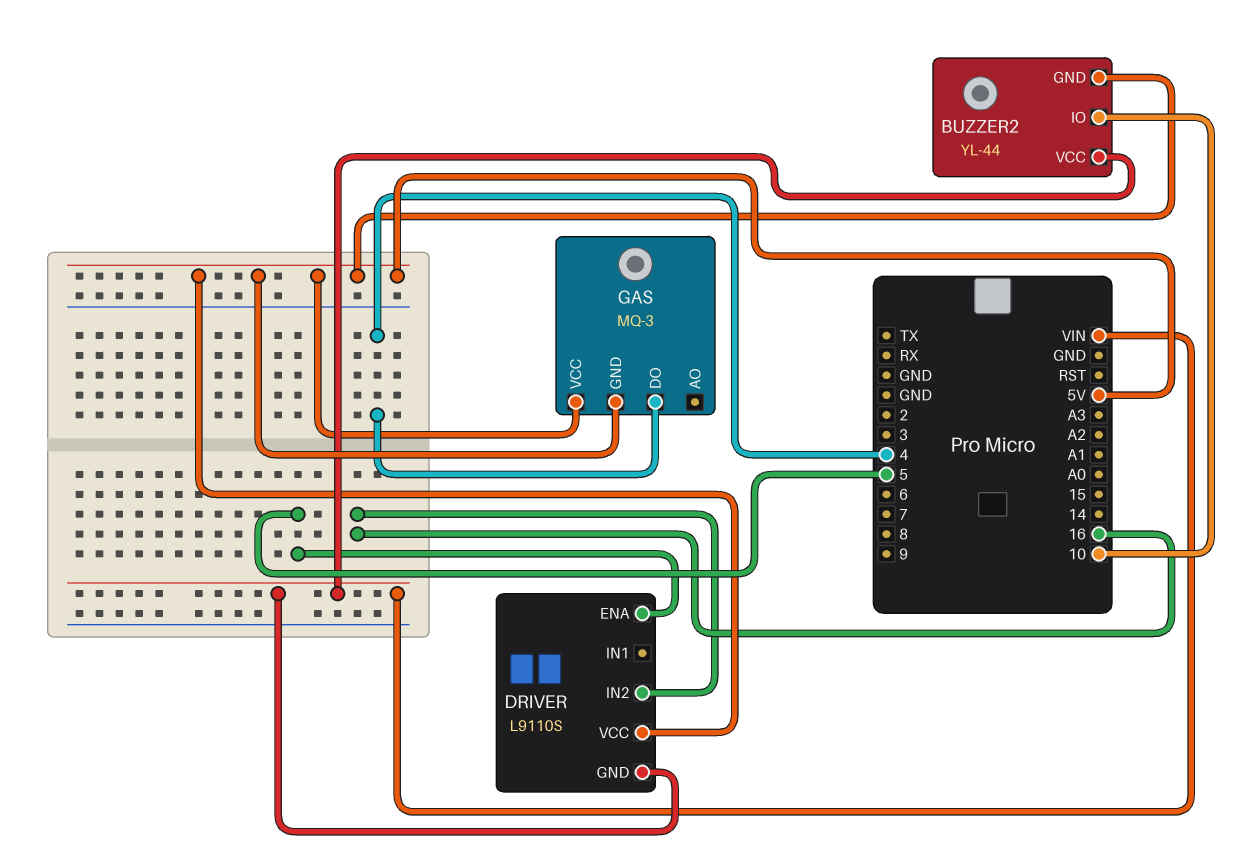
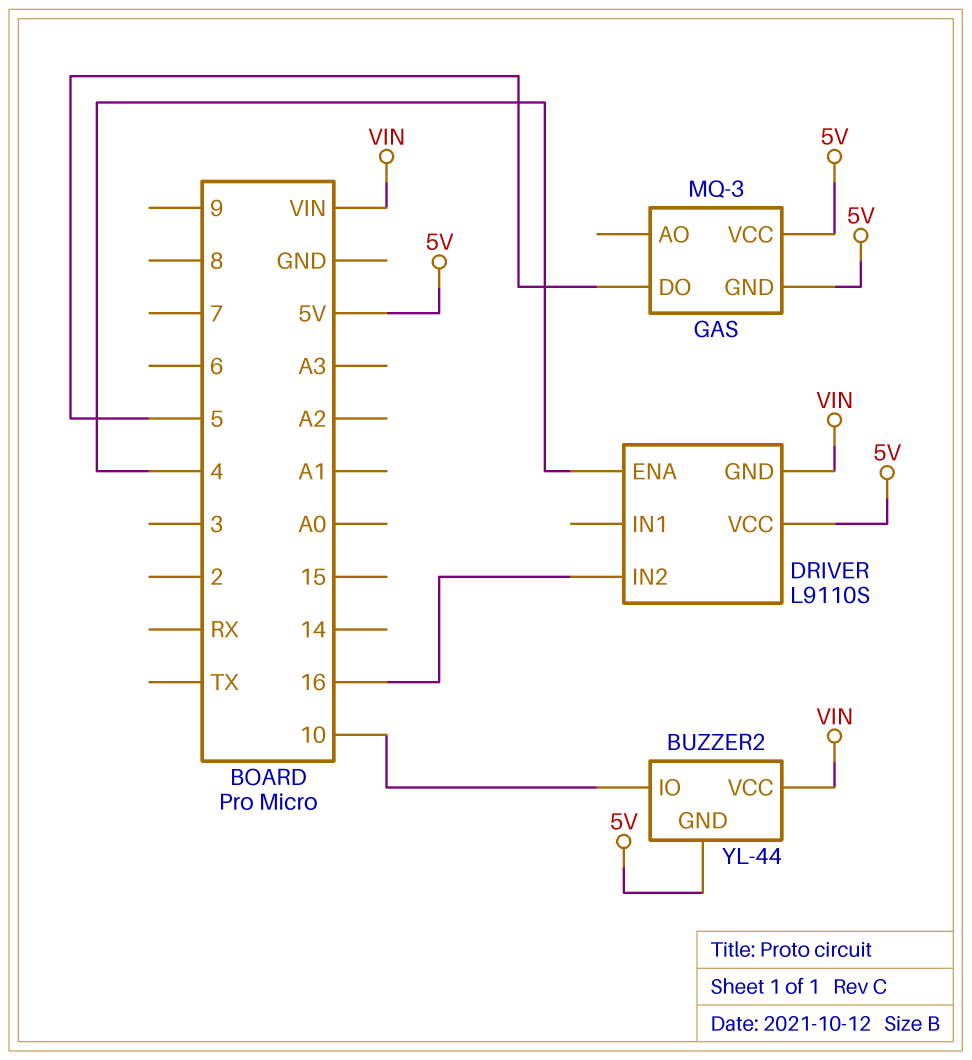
DRIVER pin ENA: 5 -> 4
GAS pin DO: 4 -> 5

